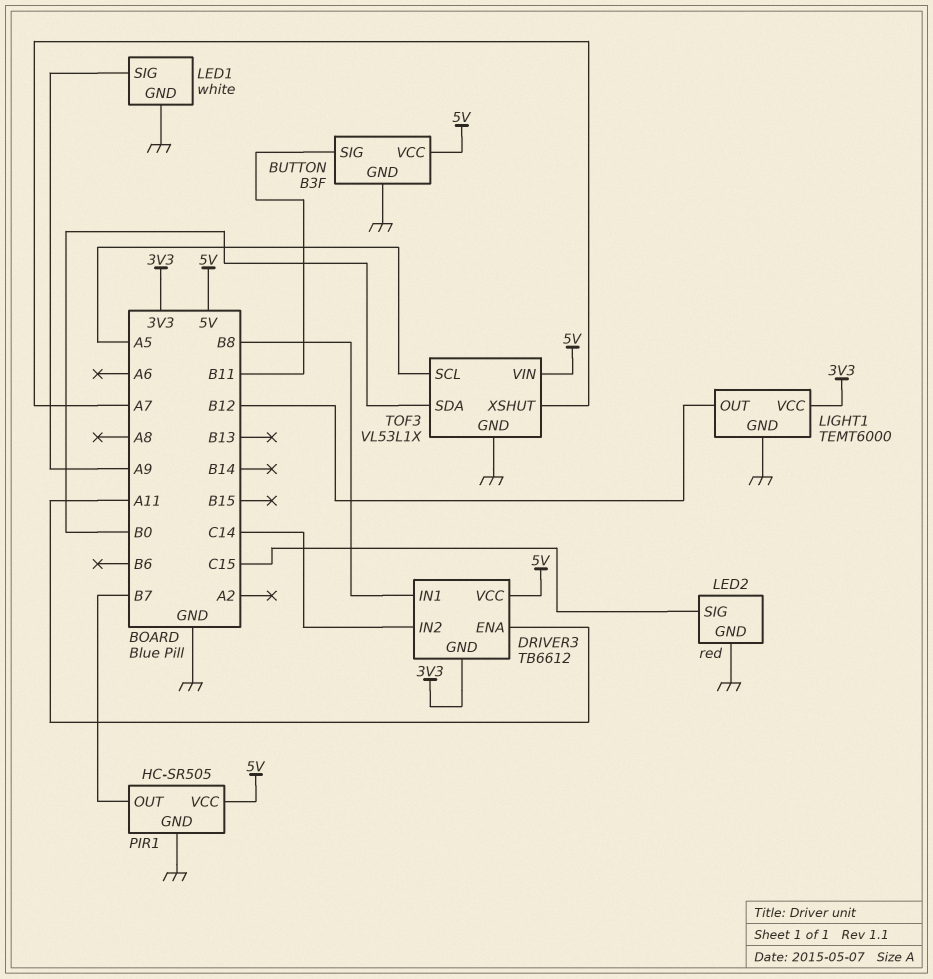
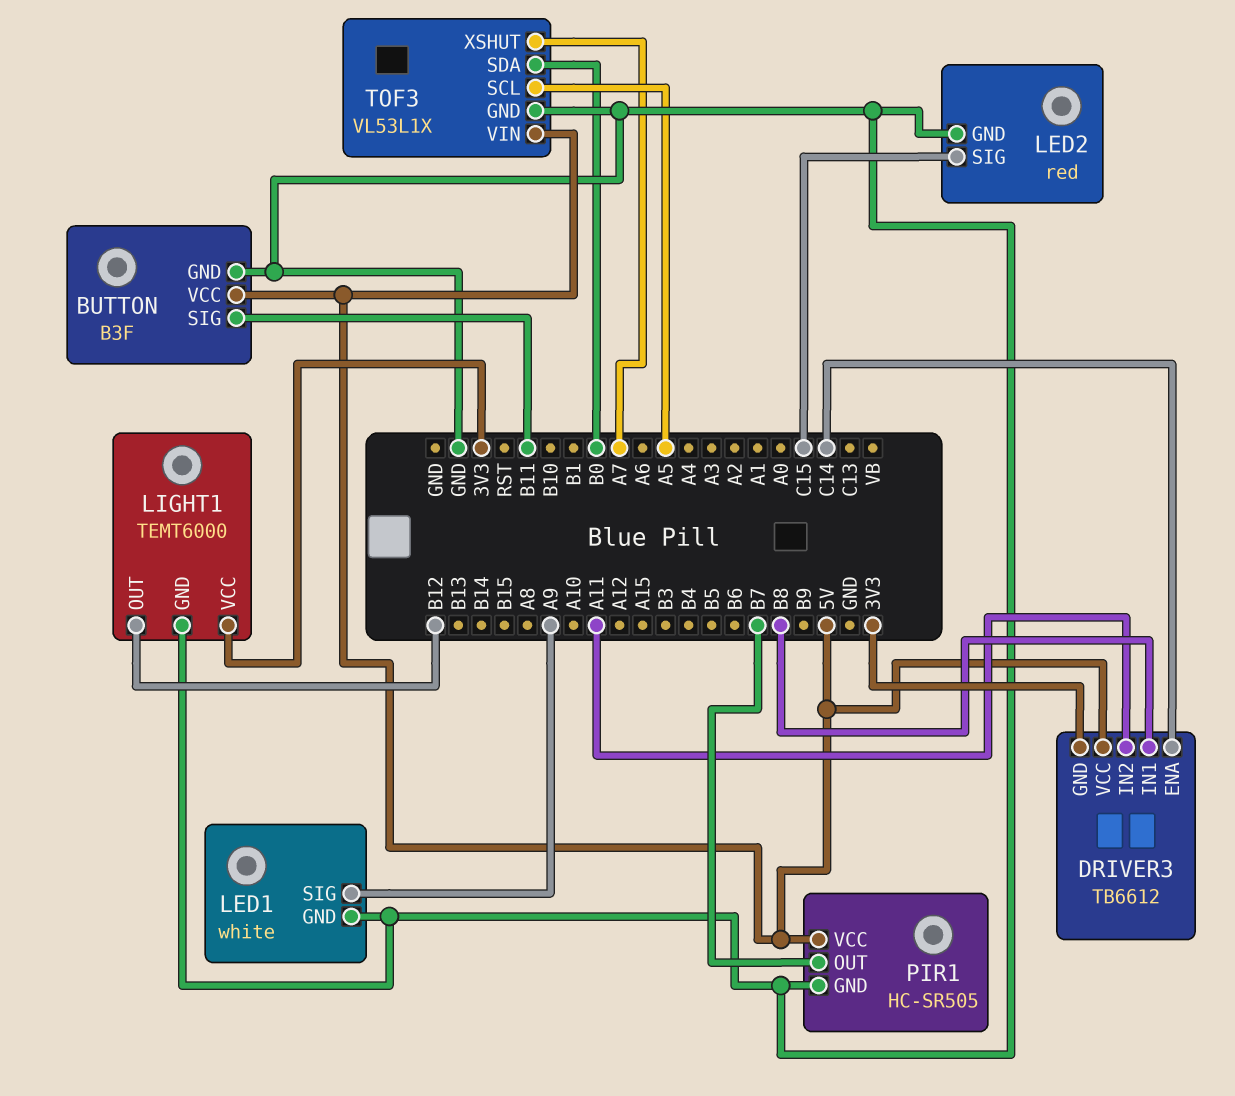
DRIVER3 pin ENA: A11 -> C14
DRIVER3 pin IN2: C14 -> A11

